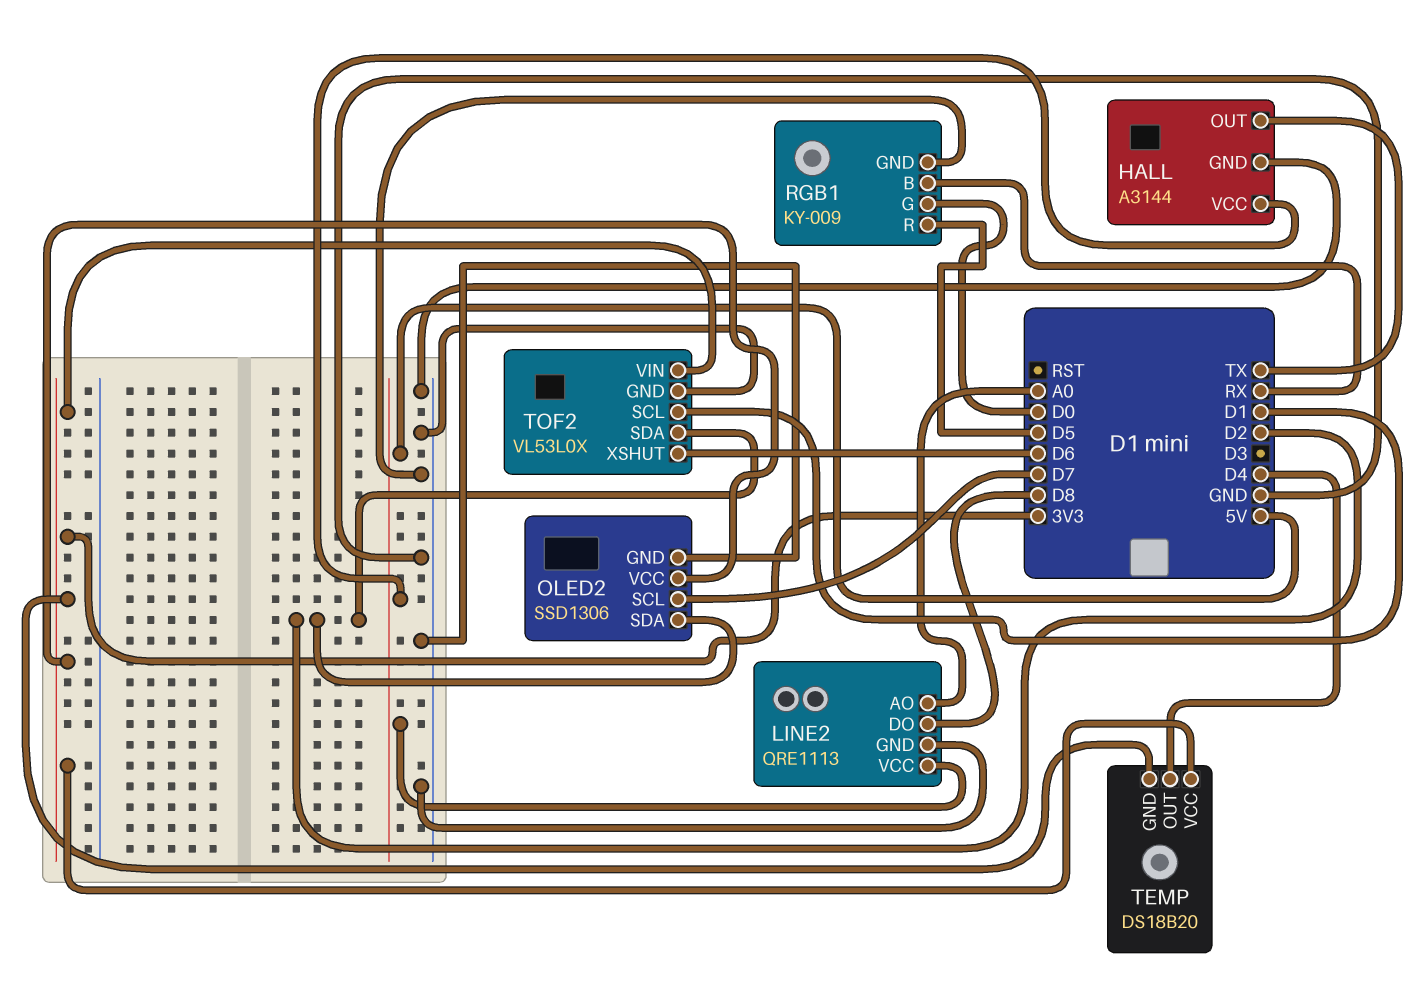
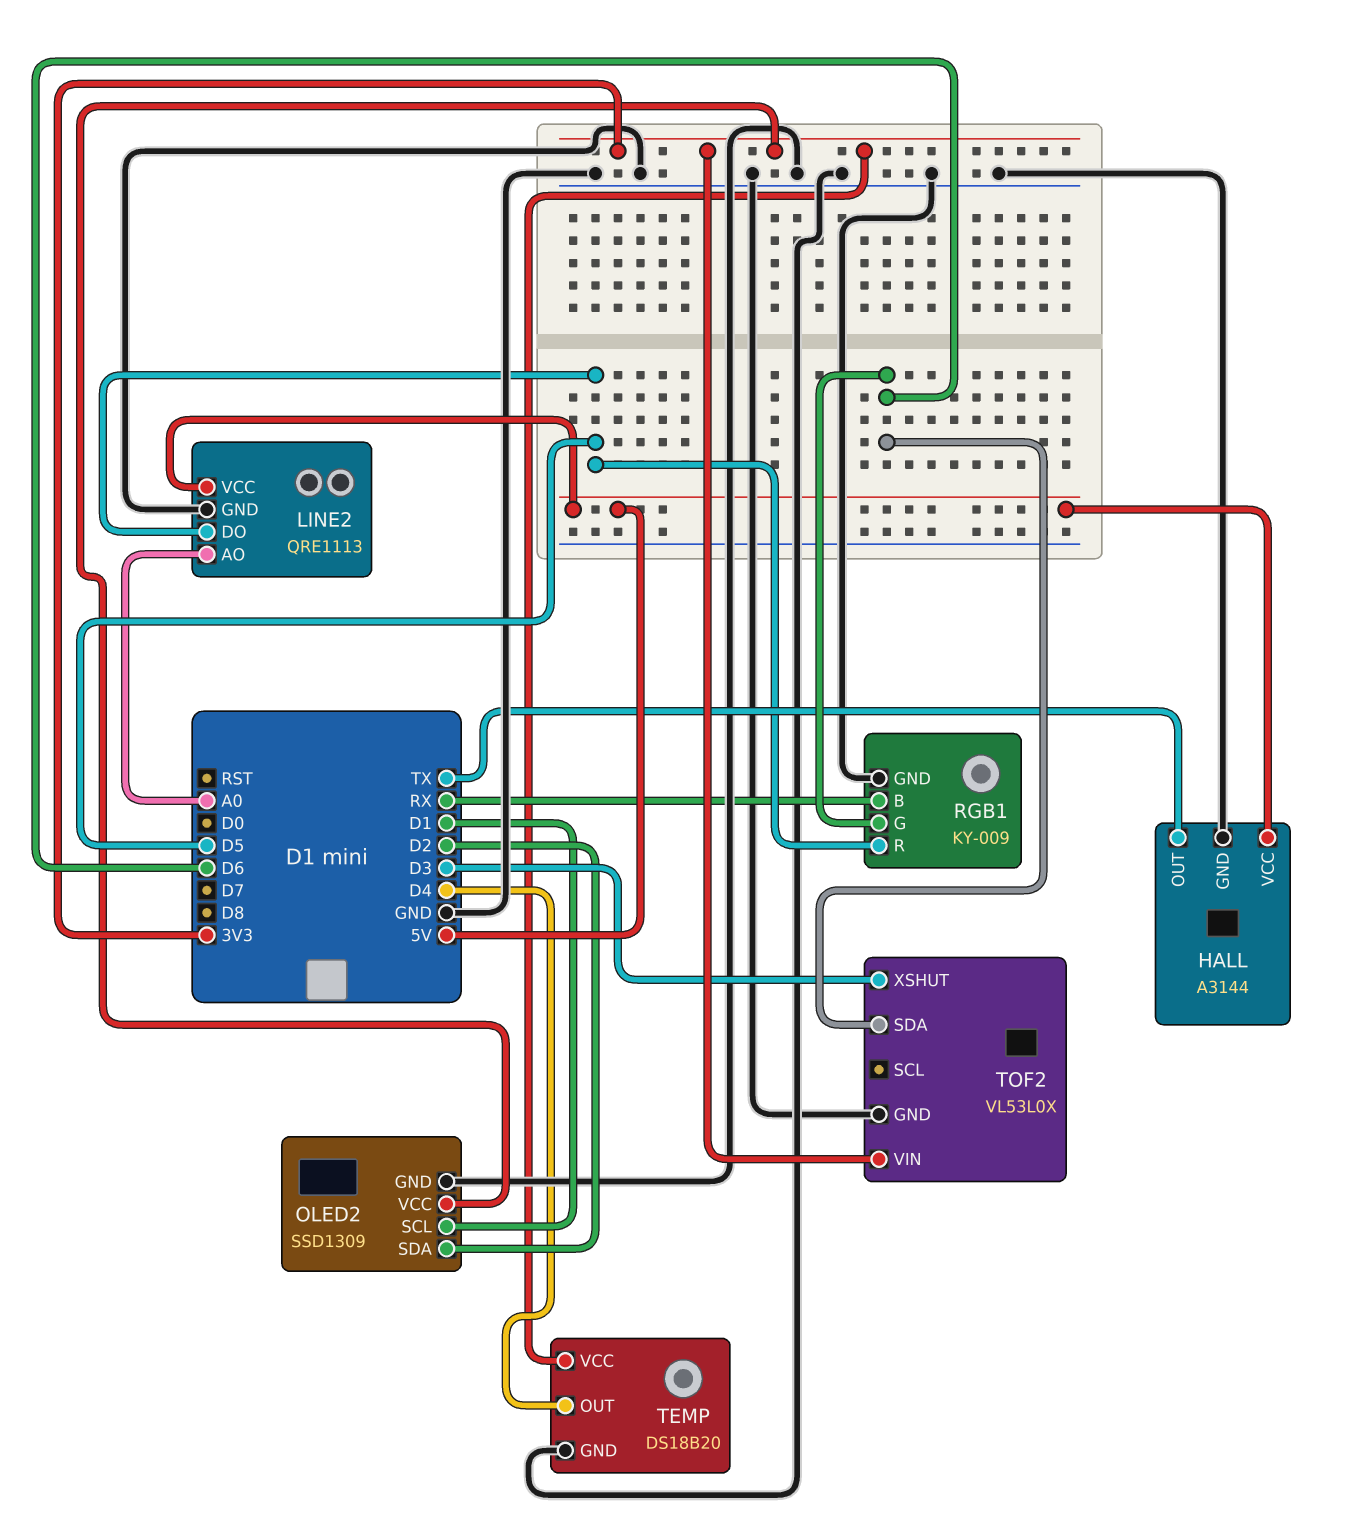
LINE2 pin DO: D8 -> D5
OLED2: SSD1306 -> SSD1309
OLED2 pin SCL: D7 -> D1
RGB1 pin G: D0 -> D6
TEMP pin GND: 3V3 -> GND
TOF2 pin SCL: D1 -> none
TOF2 pin SDA: D2 -> D6
TOF2 pin XSHUT: D6 -> D3

